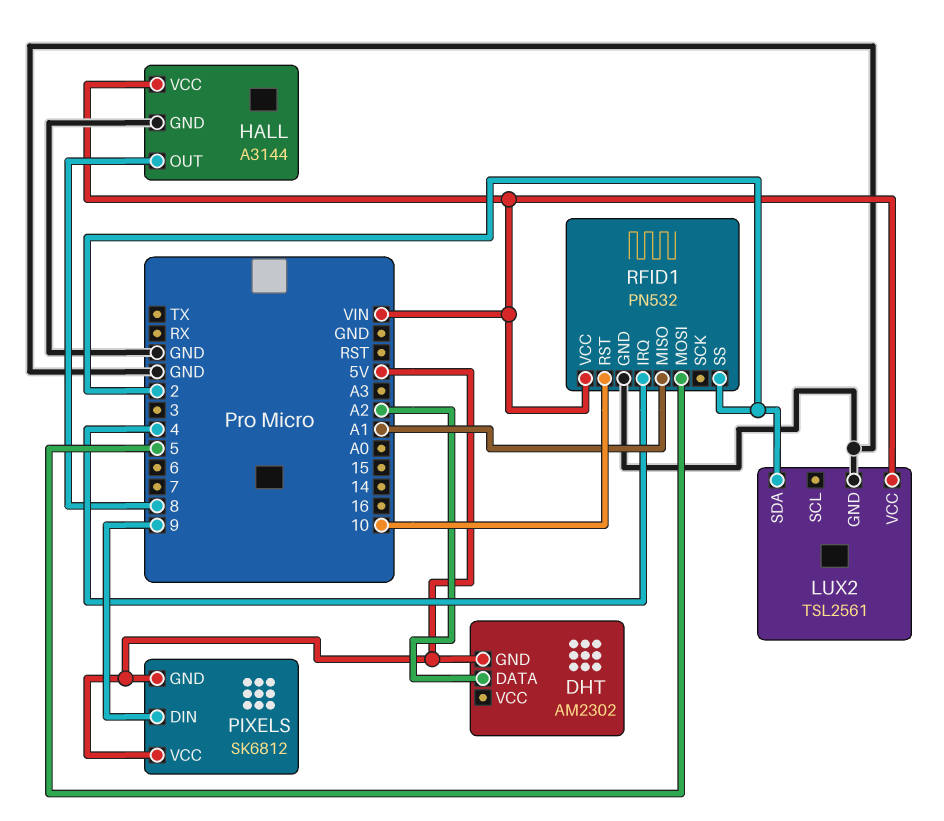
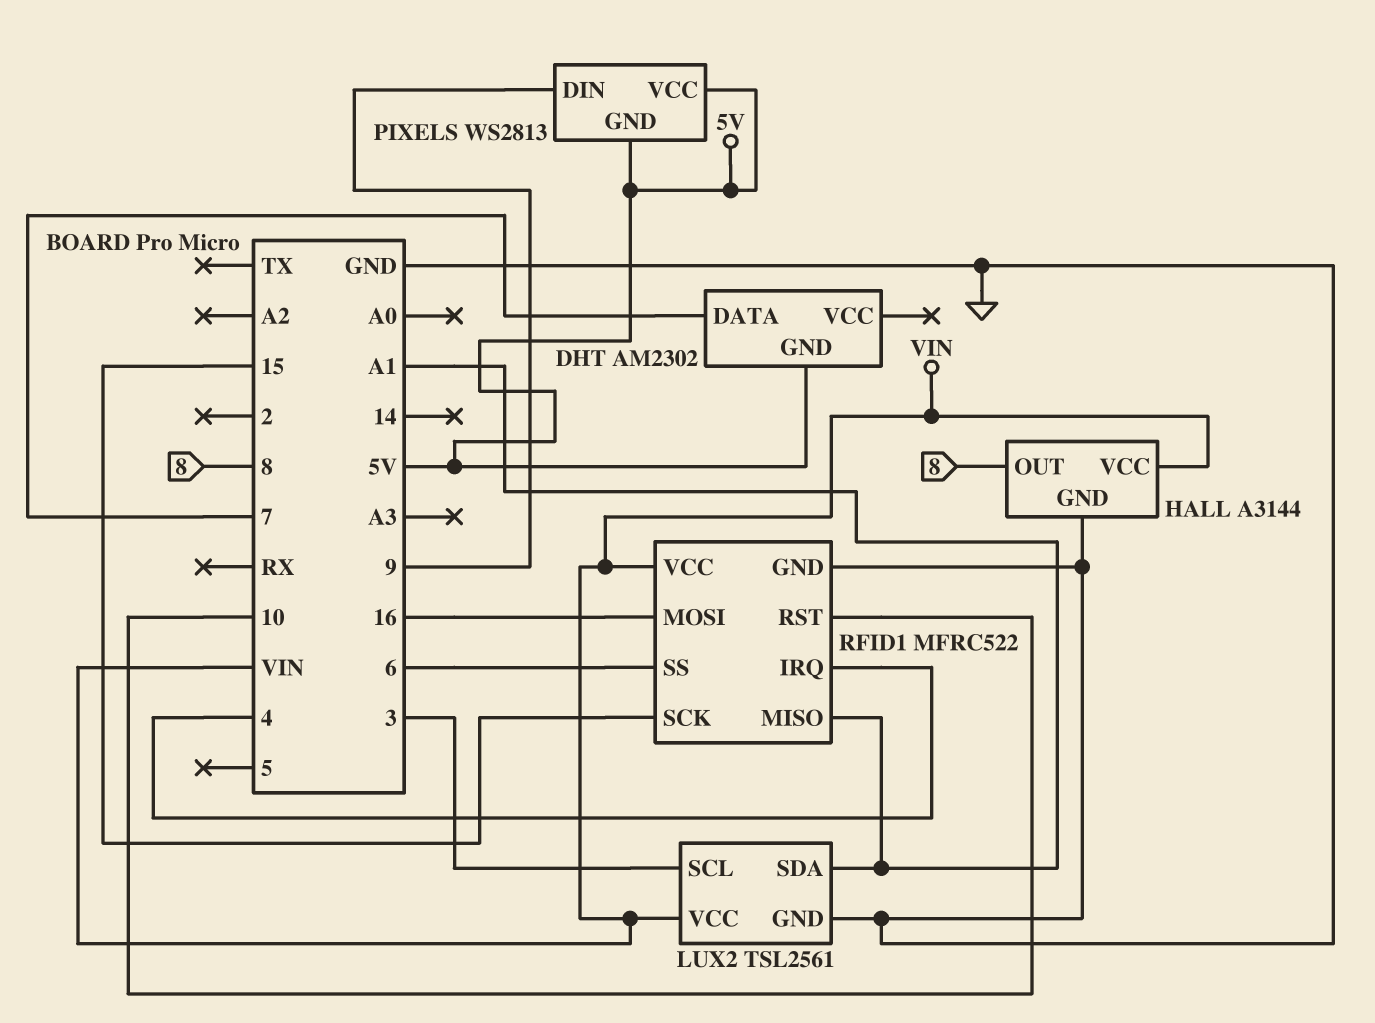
DHT pin DATA: A2 -> 7
LUX2 pin SCL: none -> 3
LUX2 pin SDA: 2 -> A1
PIXELS: SK6812 -> WS2813
RFID1: PN532 -> MFRC522
RFID1 pin MOSI: 5 -> 16
RFID1 pin SCK: none -> 15
RFID1 pin SS: 2 -> 6

